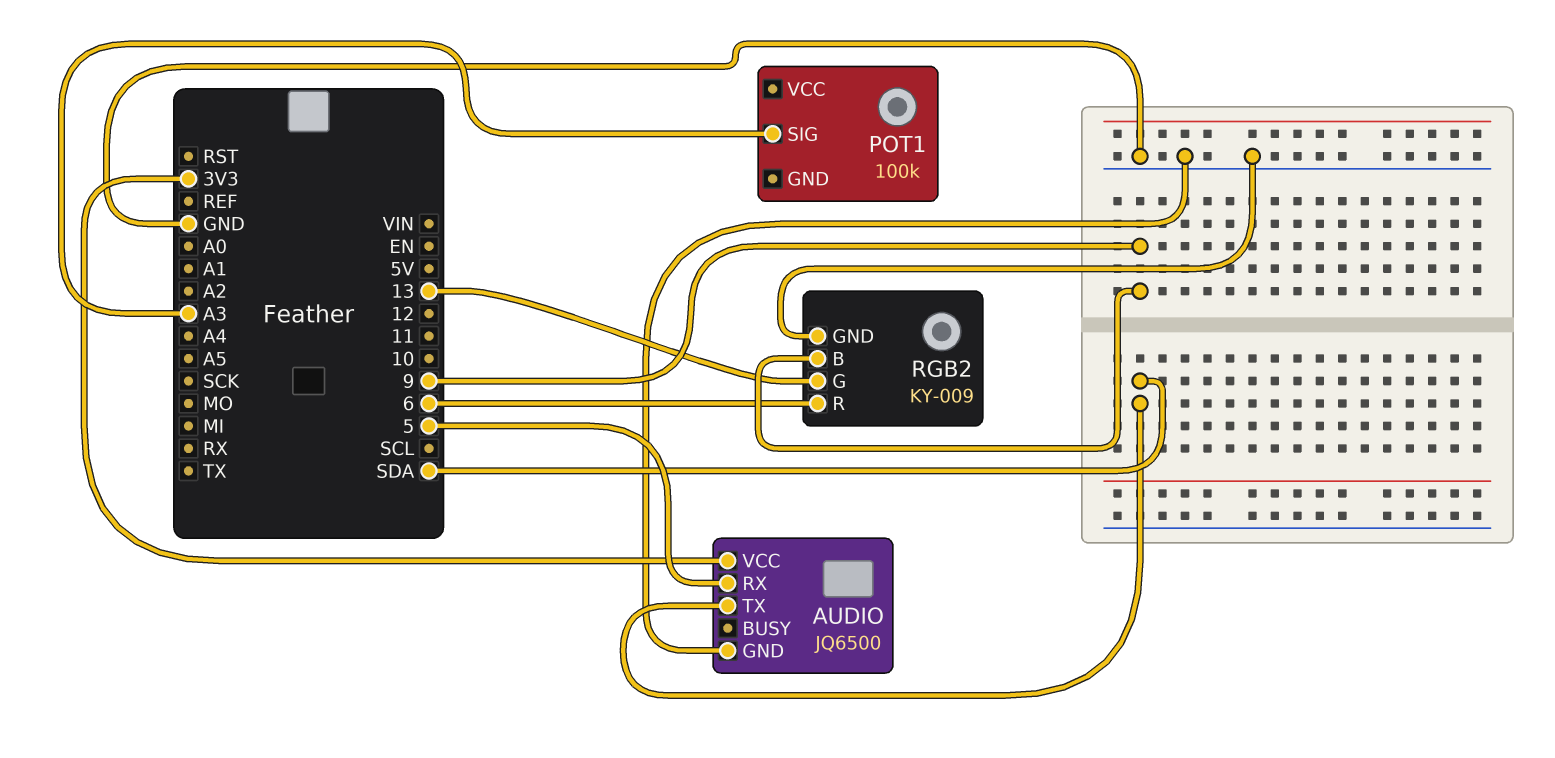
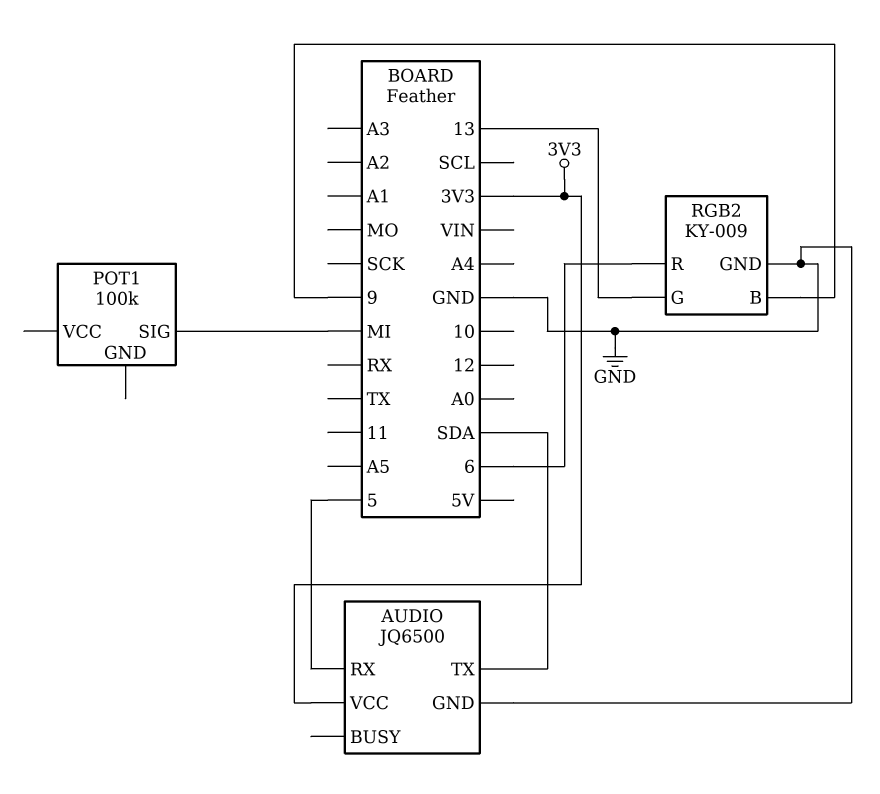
POT1 pin SIG: A3 -> MI

